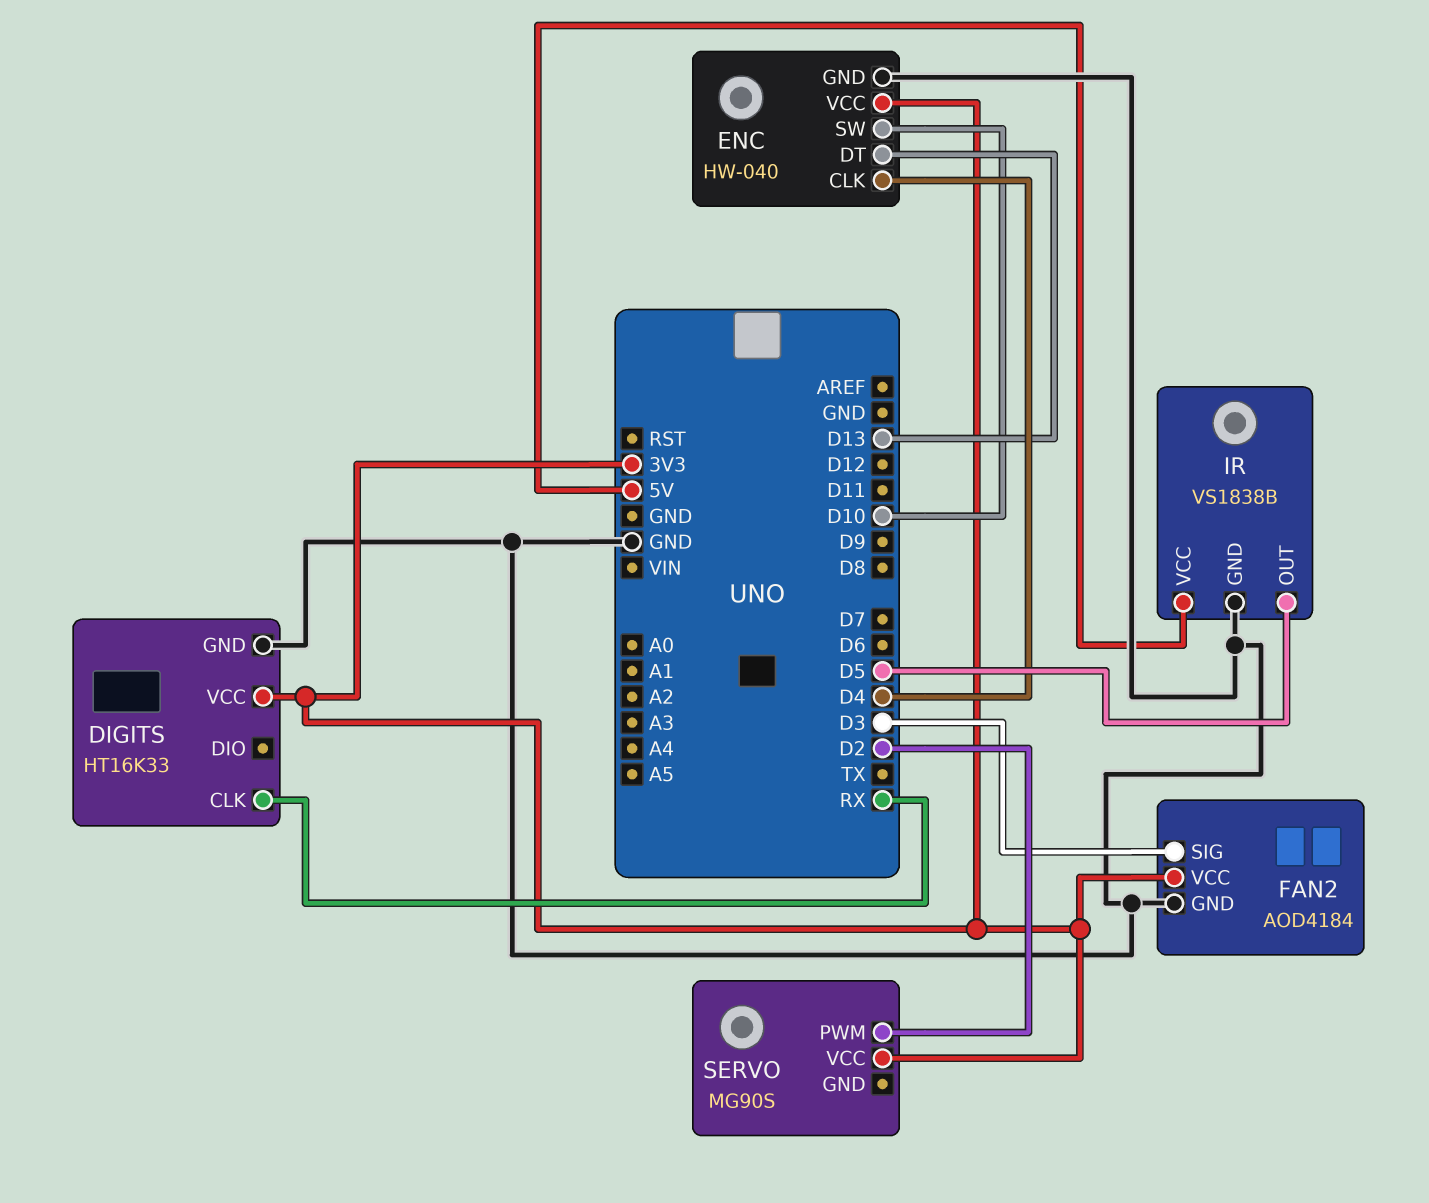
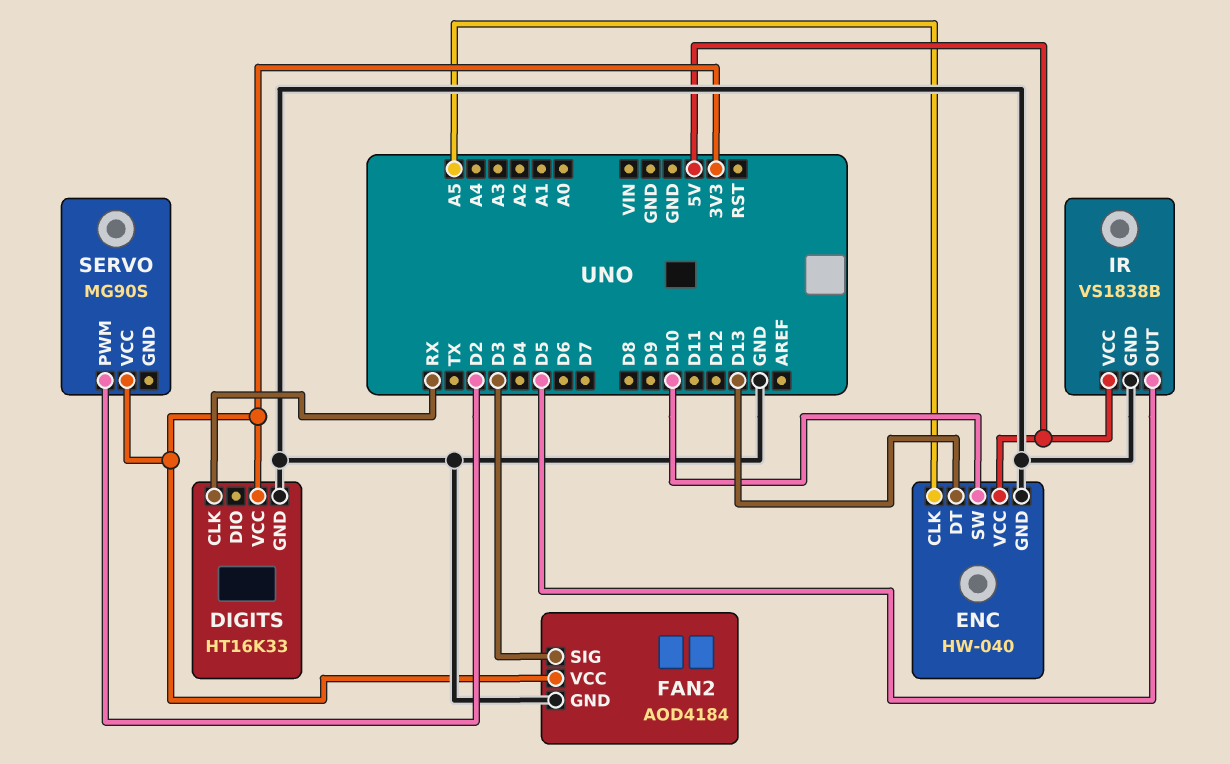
ENC pin CLK: D4 -> A5
ENC pin VCC: 3V3 -> 5V

